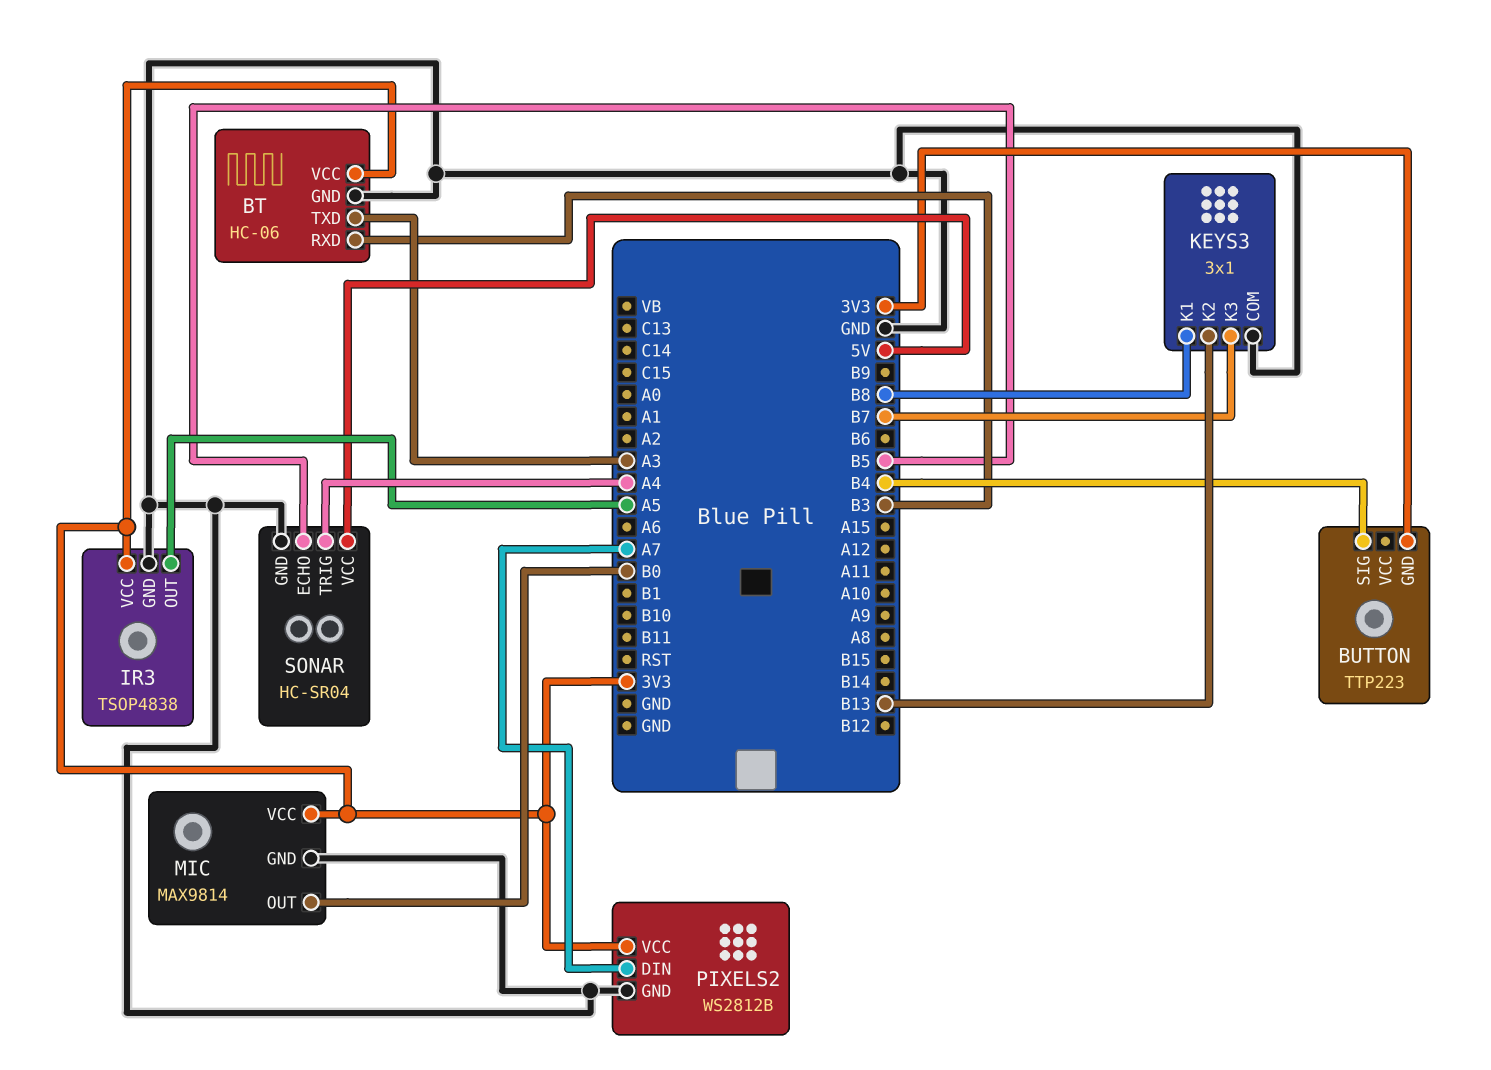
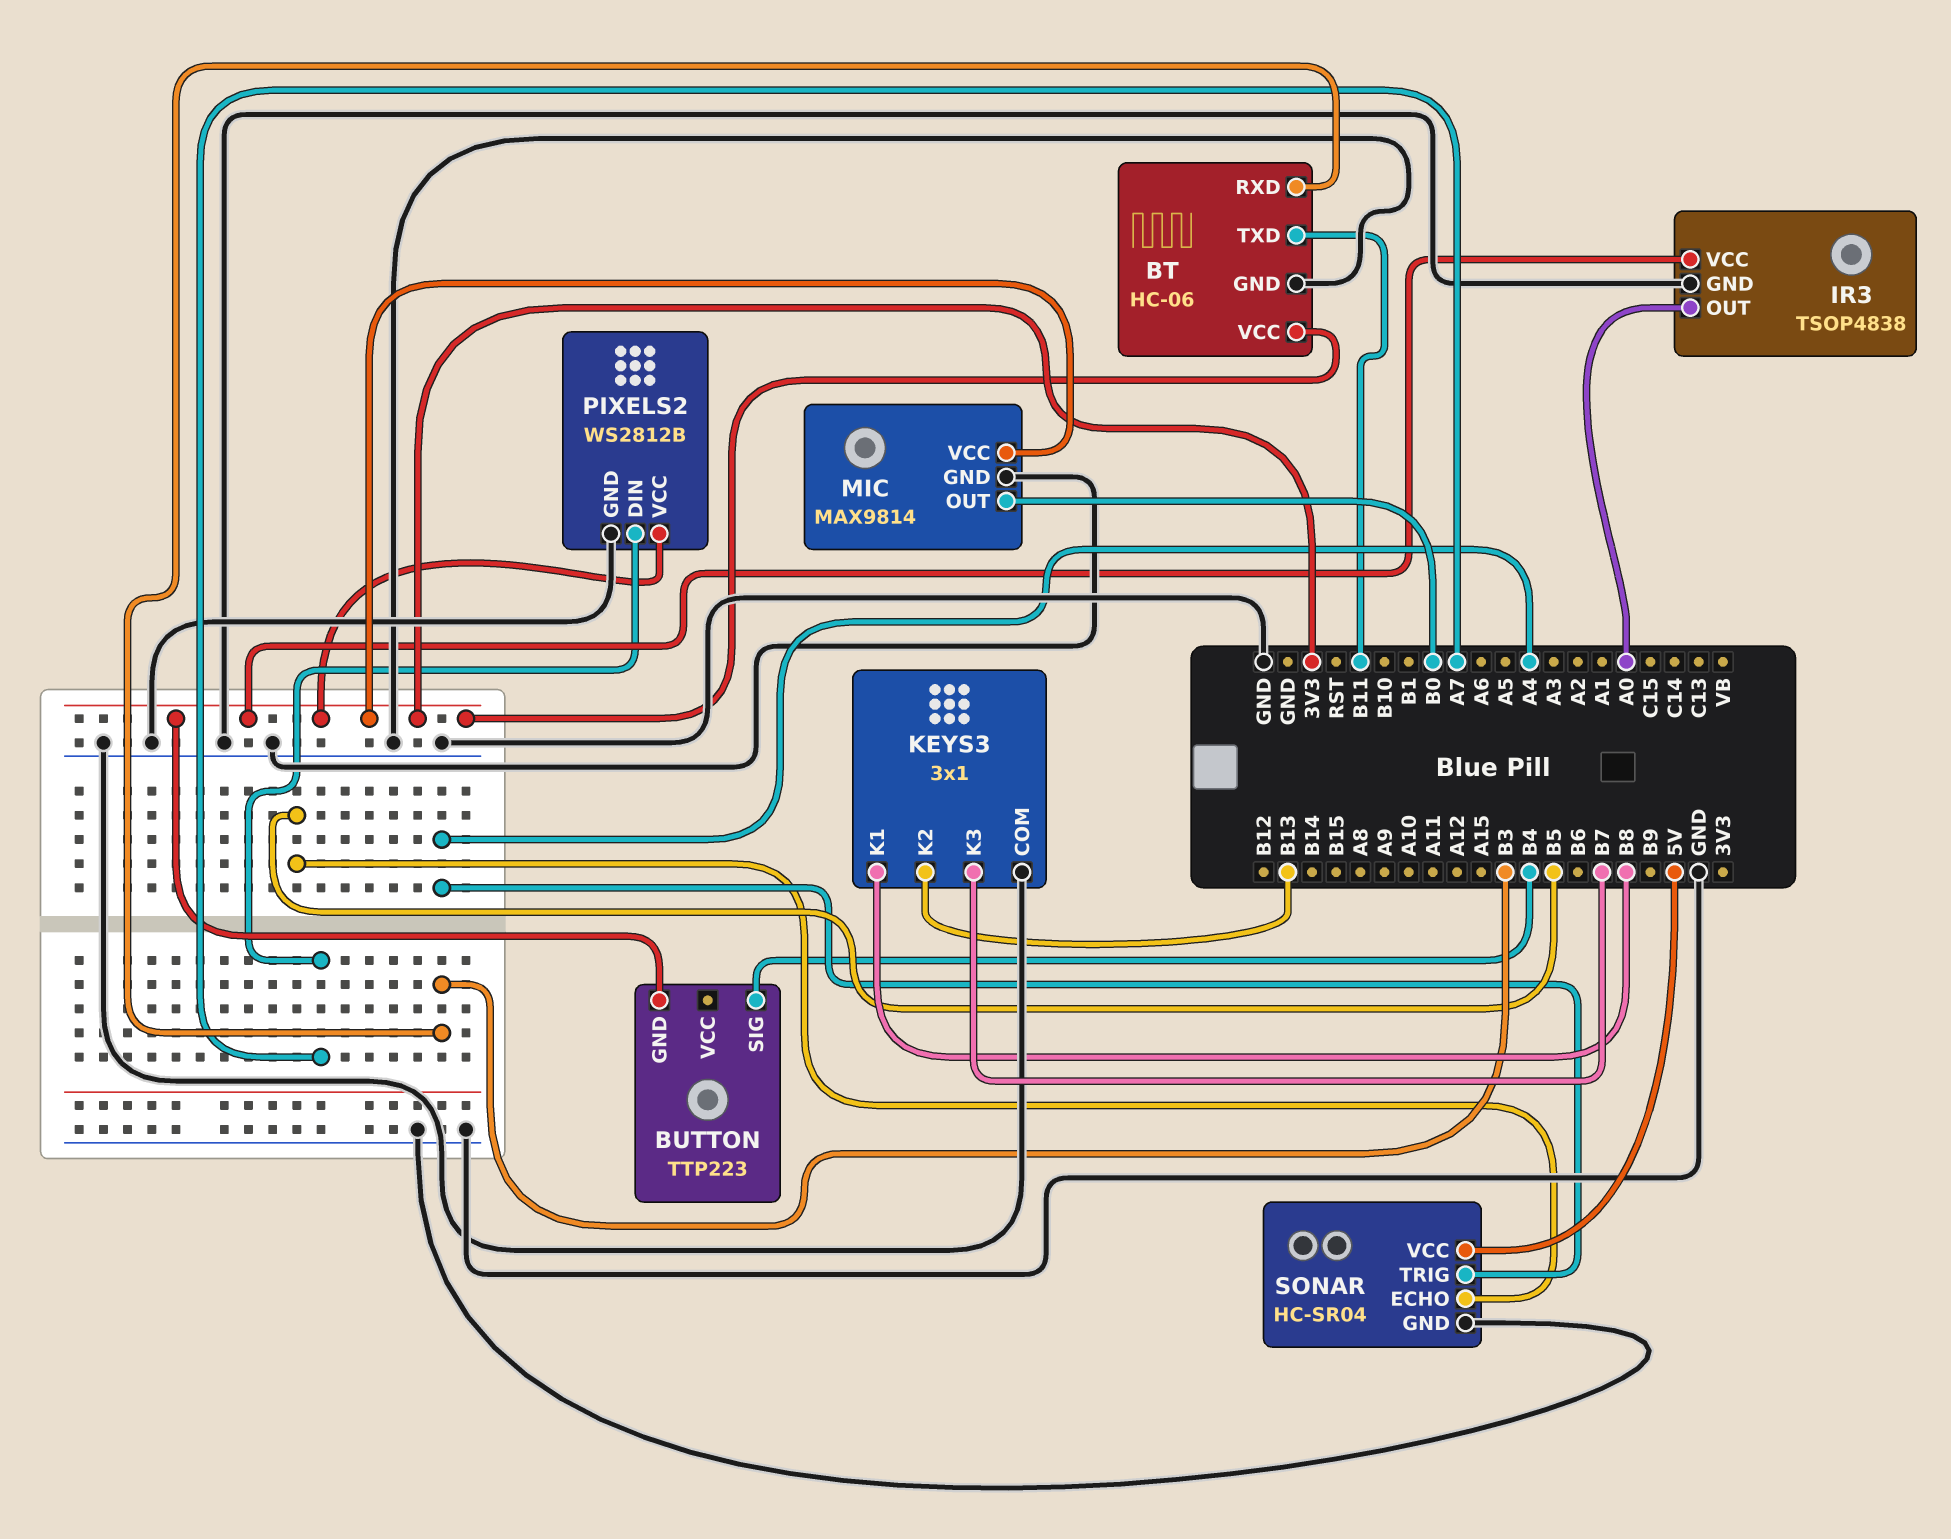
BT pin TXD: A3 -> B11
IR3 pin OUT: A5 -> A0

